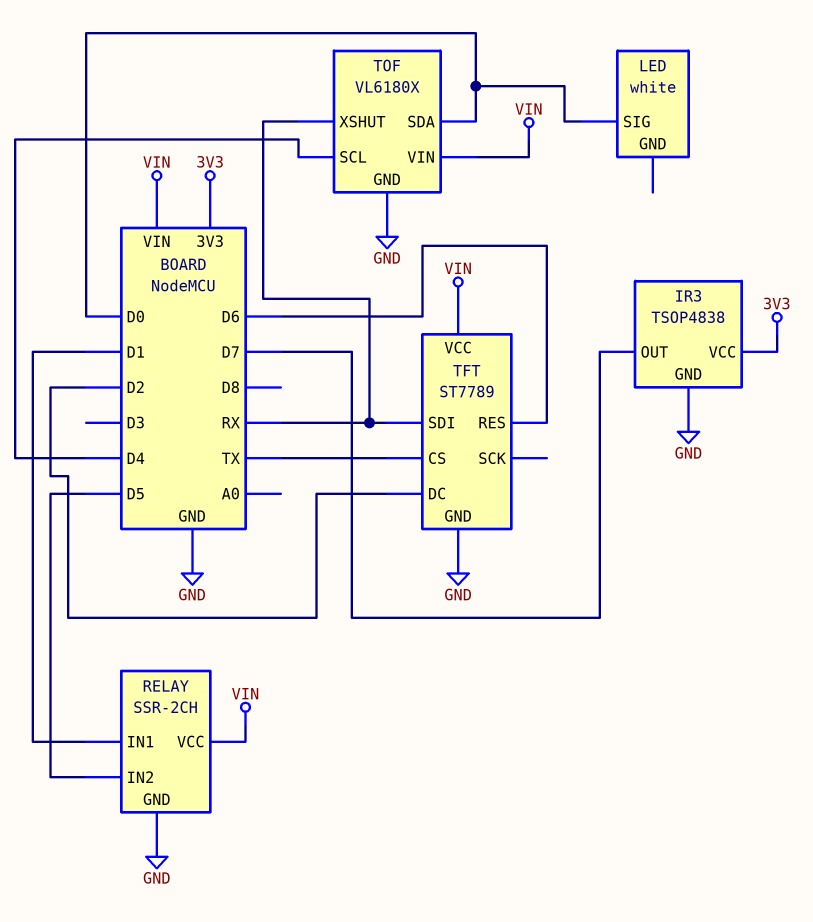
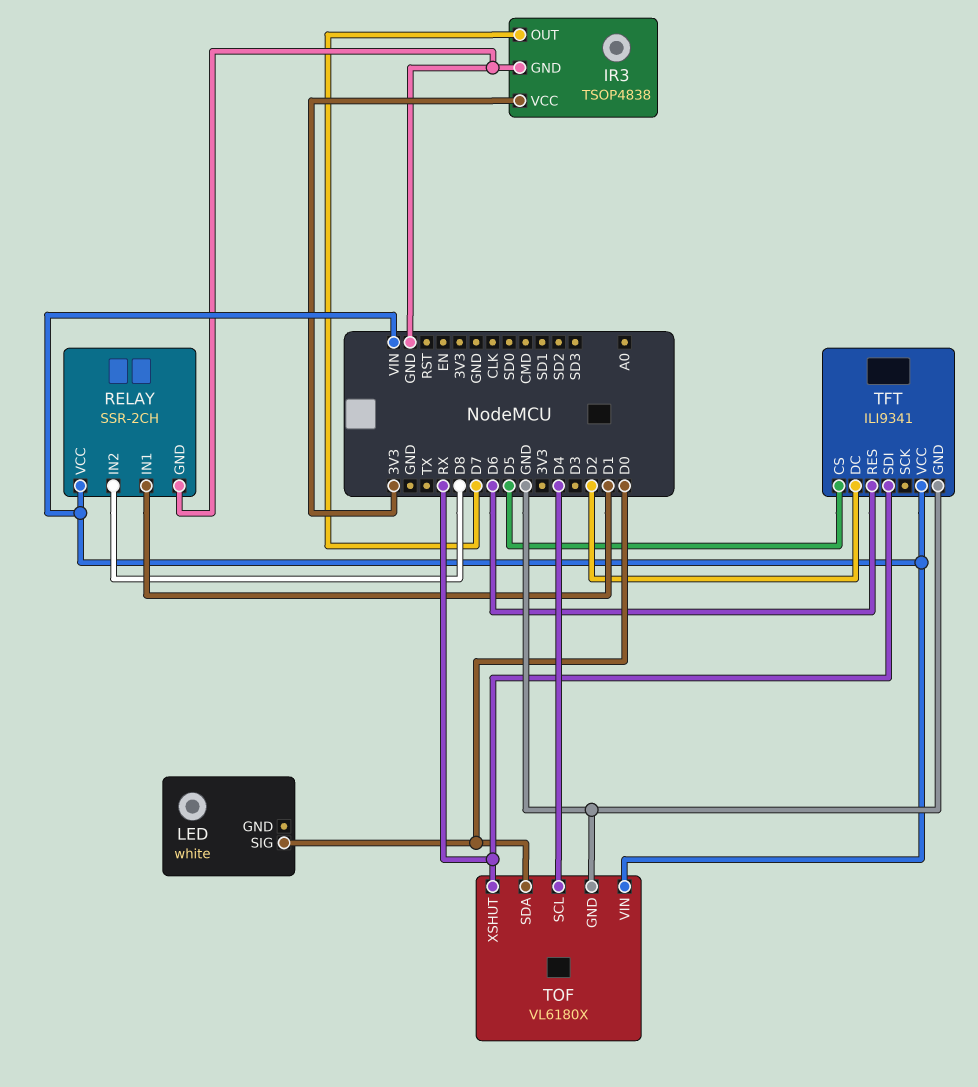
RELAY pin IN2: D5 -> D8
TFT: ST7789 -> ILI9341
TFT pin CS: TX -> D5

